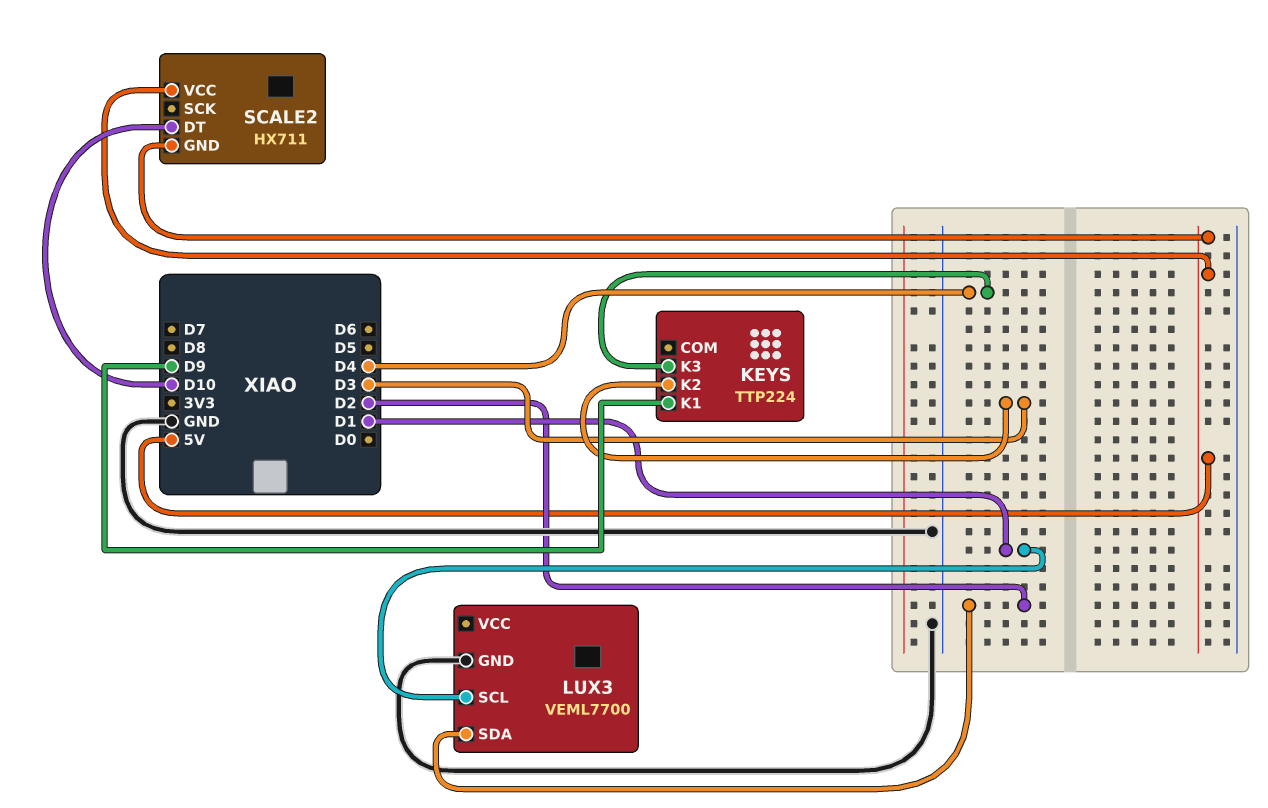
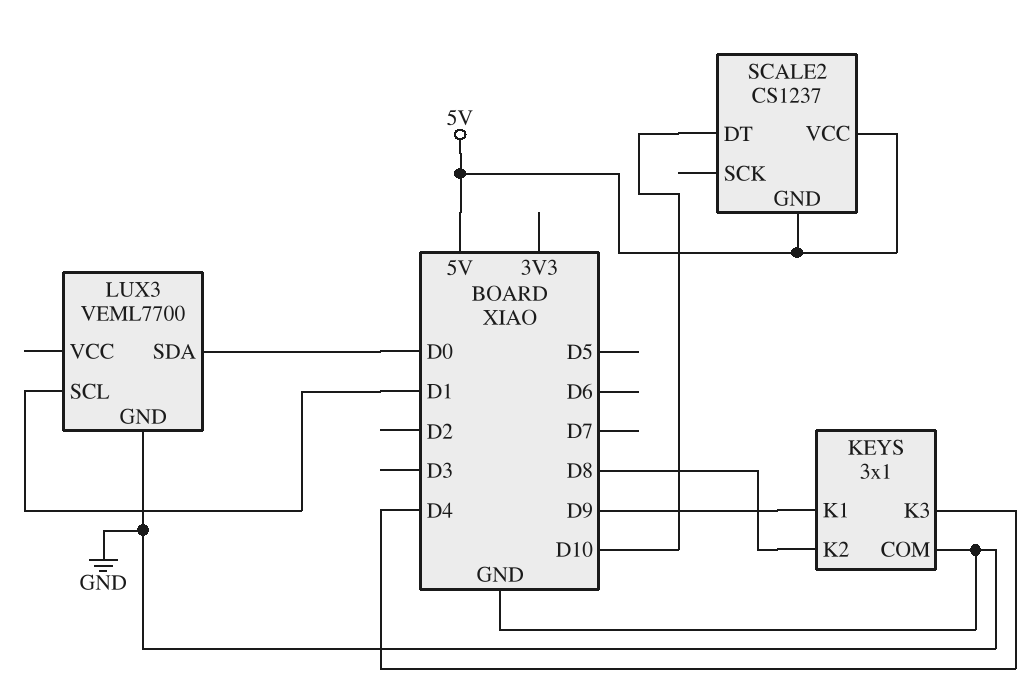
KEYS: TTP224 -> 3x1
KEYS pin COM: none -> GND
KEYS pin K2: D3 -> D8
LUX3 pin SDA: D2 -> D0
SCALE2: HX711 -> CS1237

